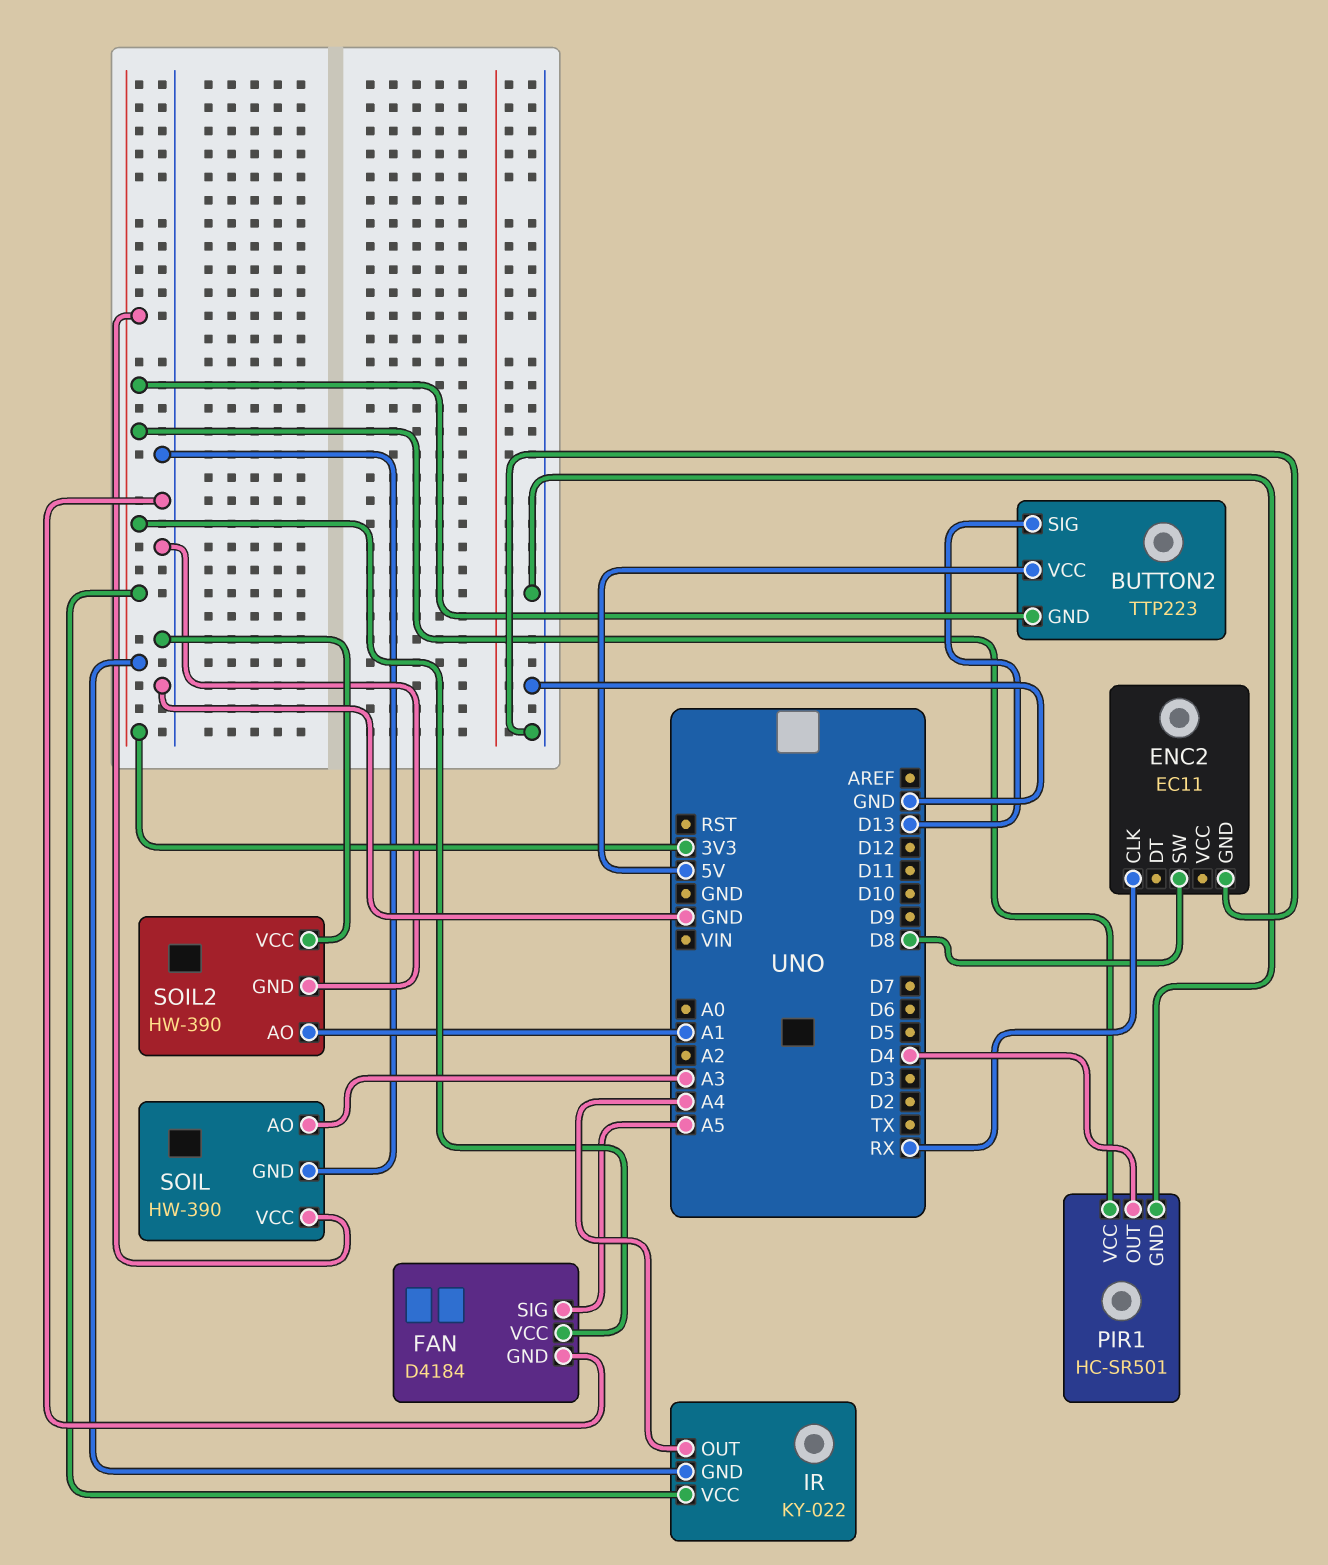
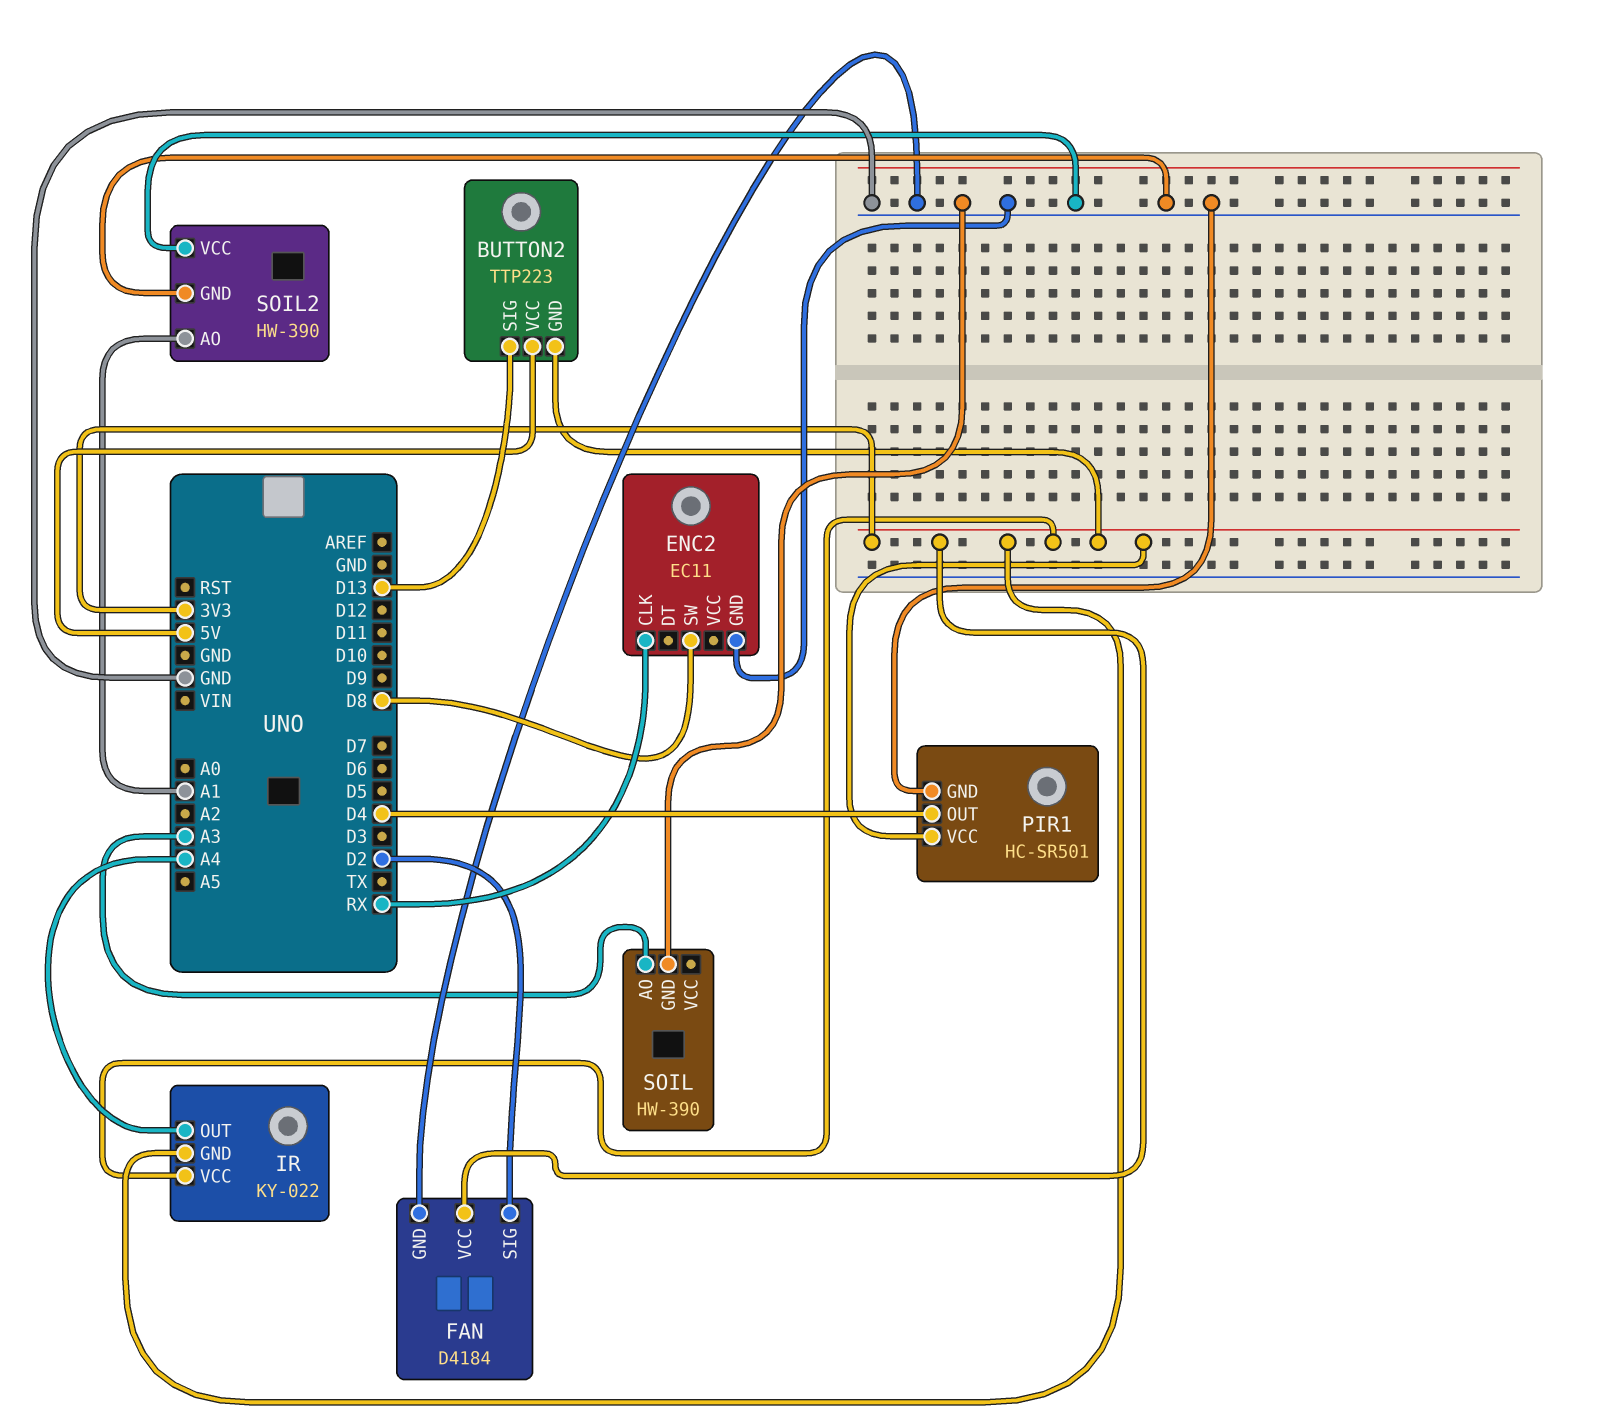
FAN pin SIG: A5 -> D2
SOIL pin VCC: 3V3 -> none

